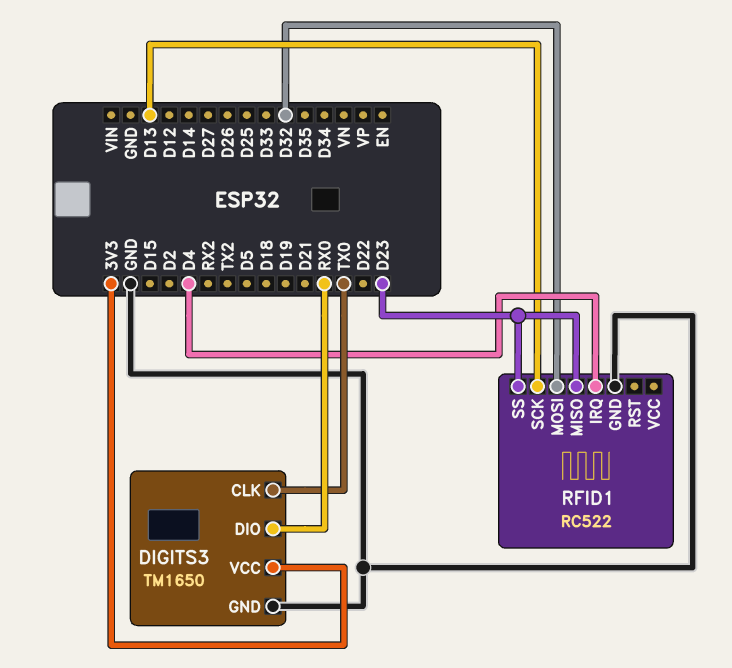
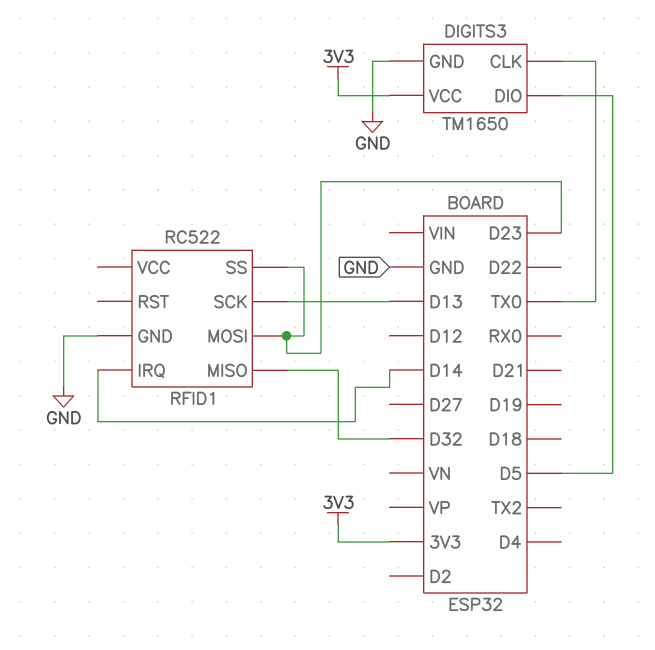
DIGITS3 pin DIO: RX0 -> D5
RFID1 pin IRQ: D4 -> D14
RFID1 pin MISO: D23 -> D32
RFID1 pin MOSI: D32 -> D23

